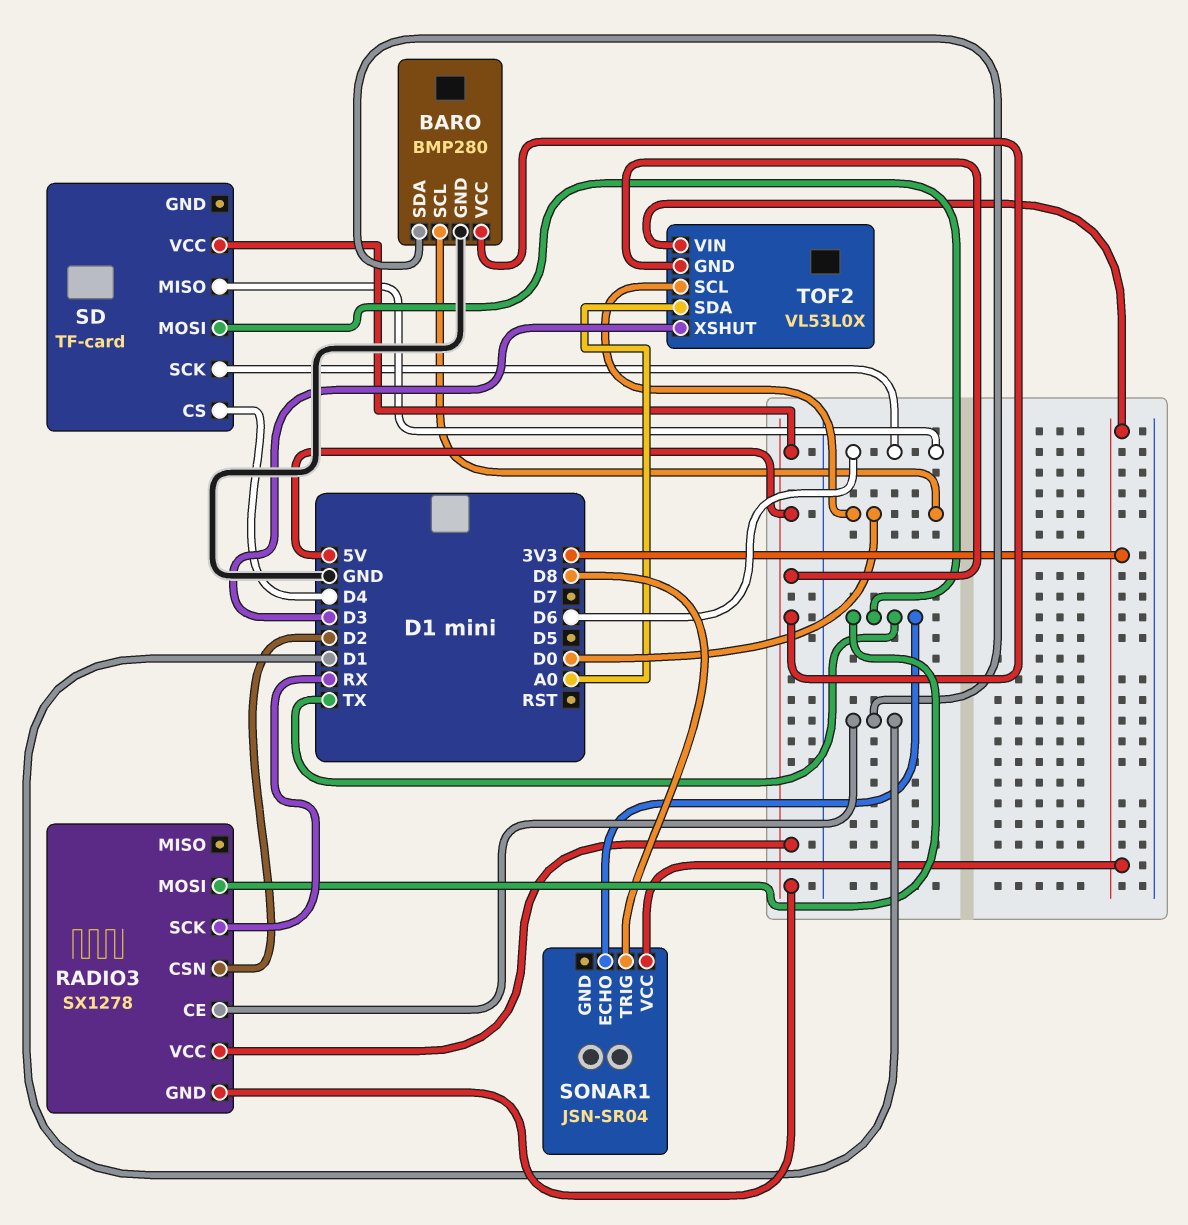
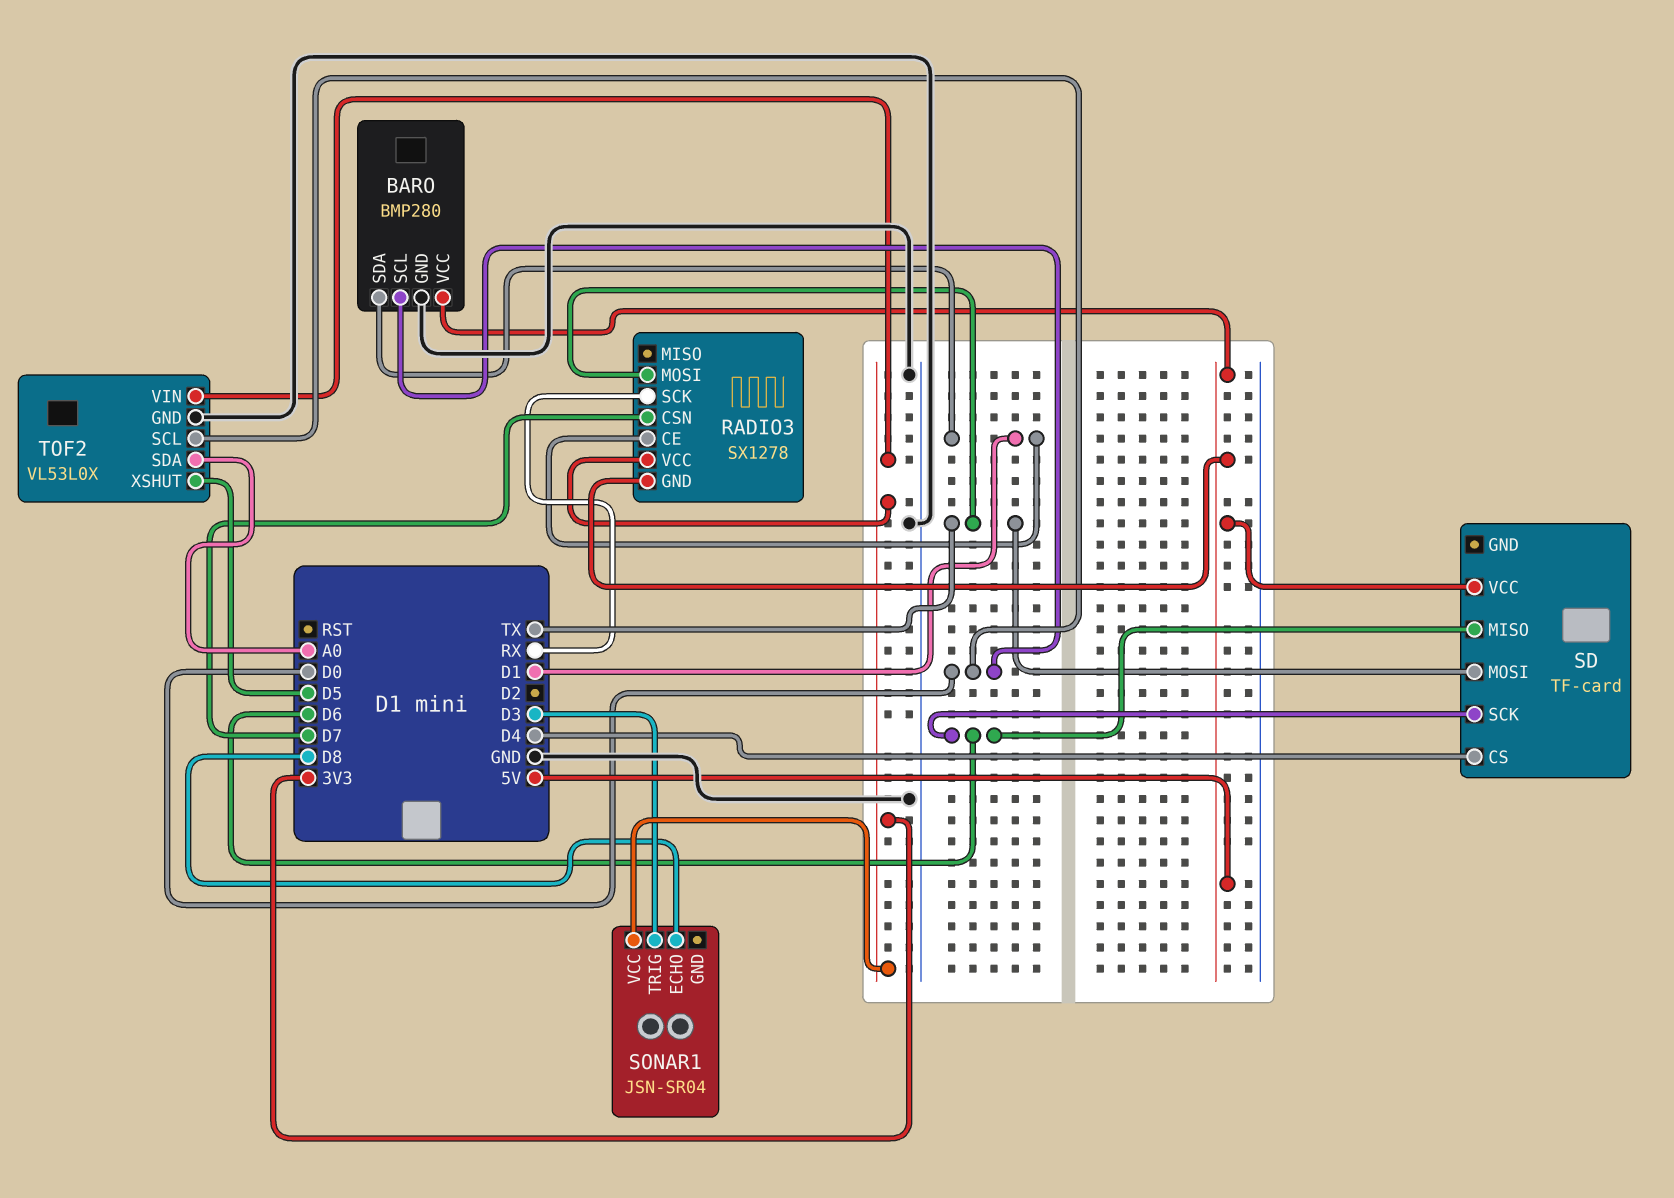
RADIO3 pin CSN: D2 -> D7
RADIO3 pin VCC: 5V -> 3V3
SONAR1 pin ECHO: TX -> D8
SONAR1 pin TRIG: D8 -> D3
TOF2 pin GND: 5V -> GND
TOF2 pin XSHUT: D3 -> D5

